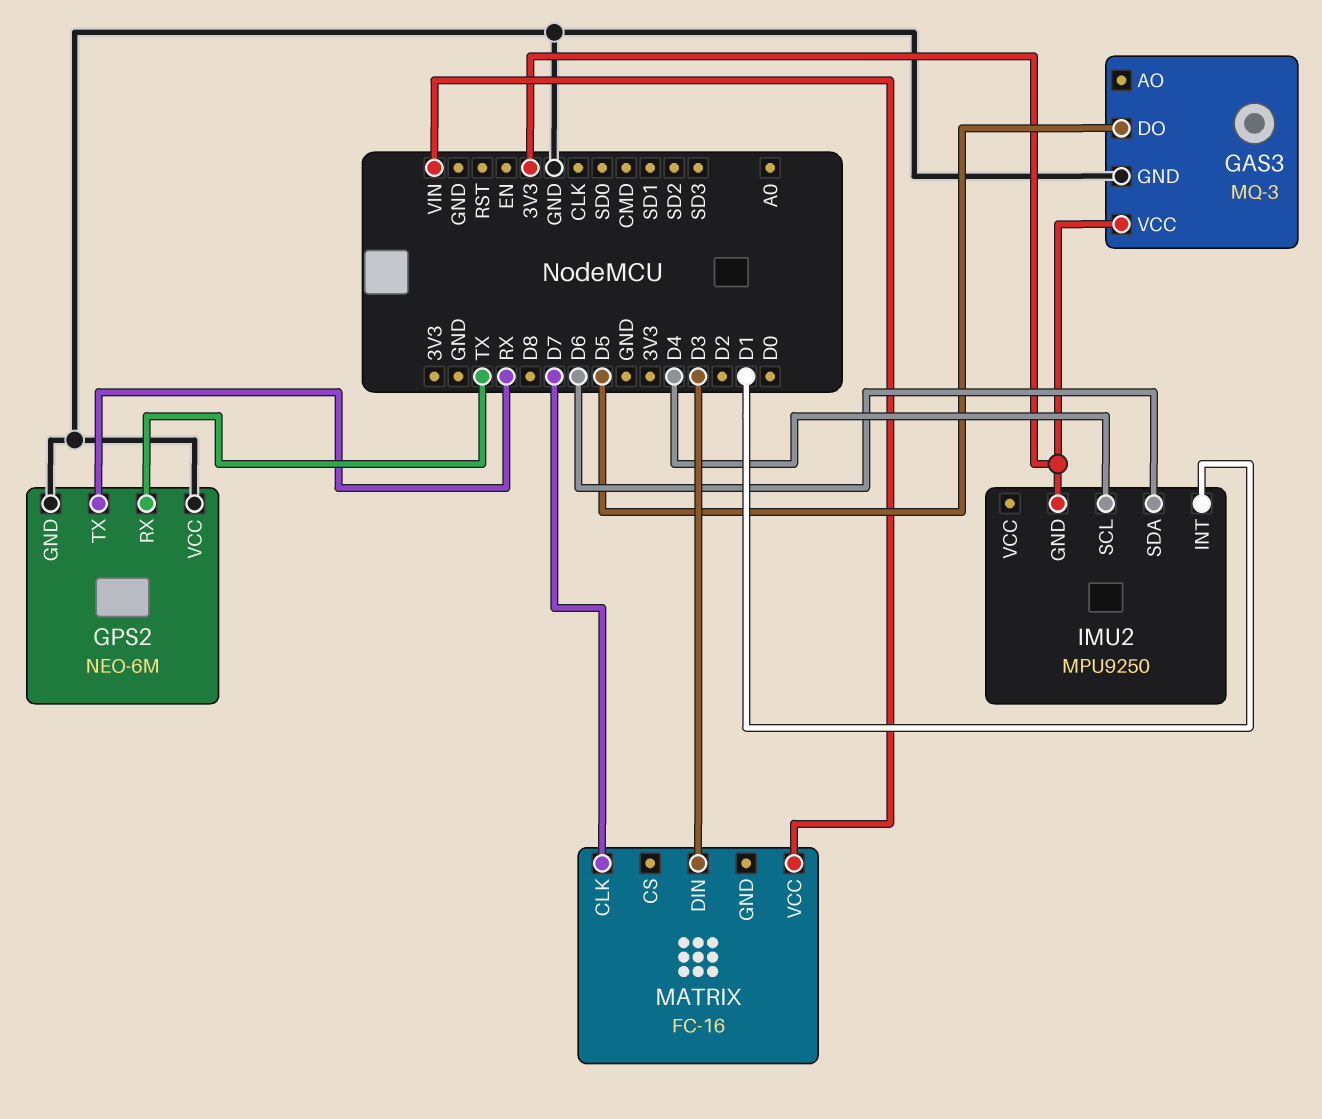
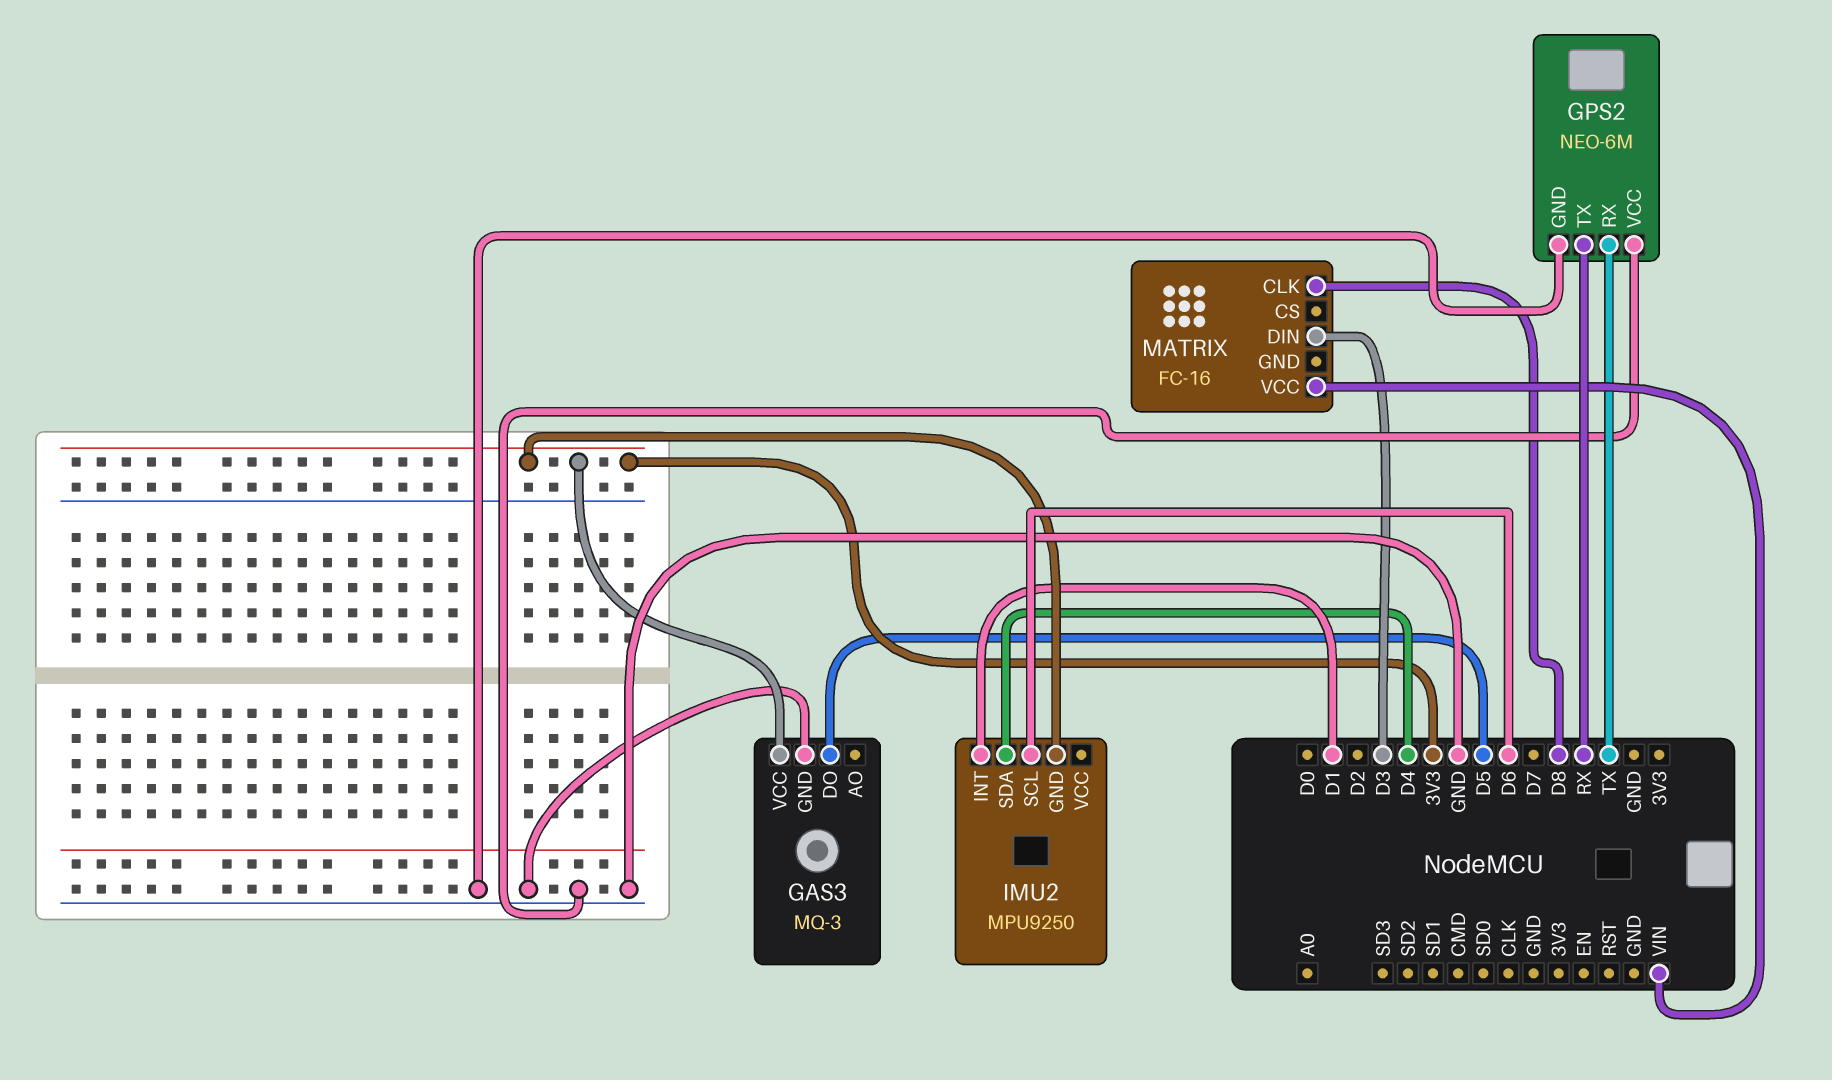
IMU2 pin SCL: D4 -> D6
IMU2 pin SDA: D6 -> D4
MATRIX pin CLK: D7 -> D8

